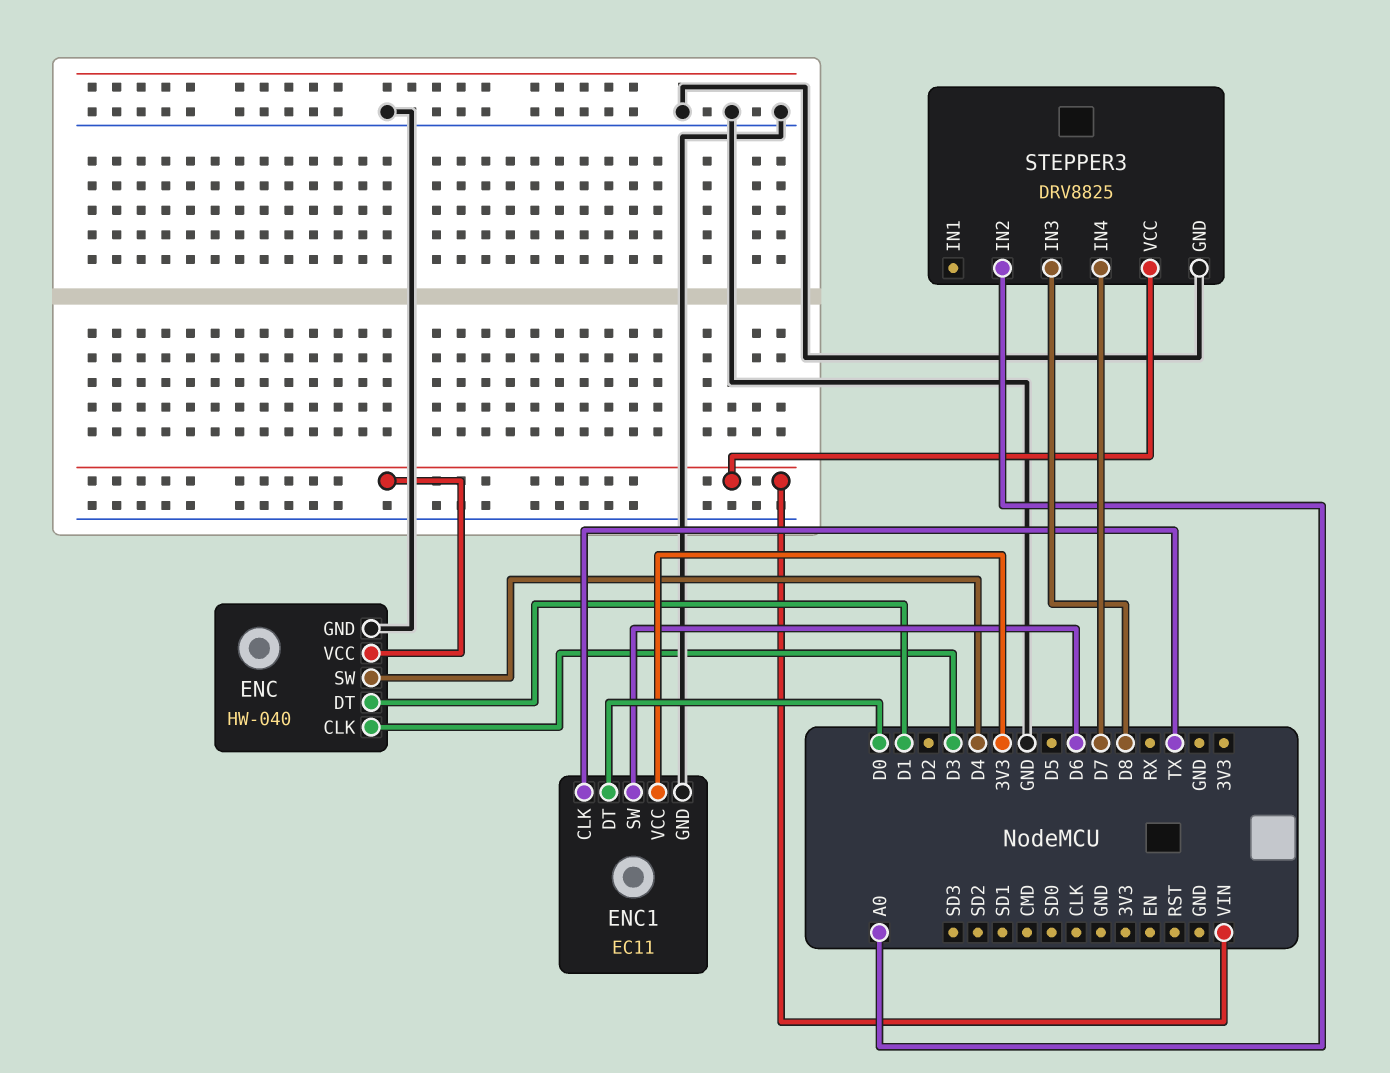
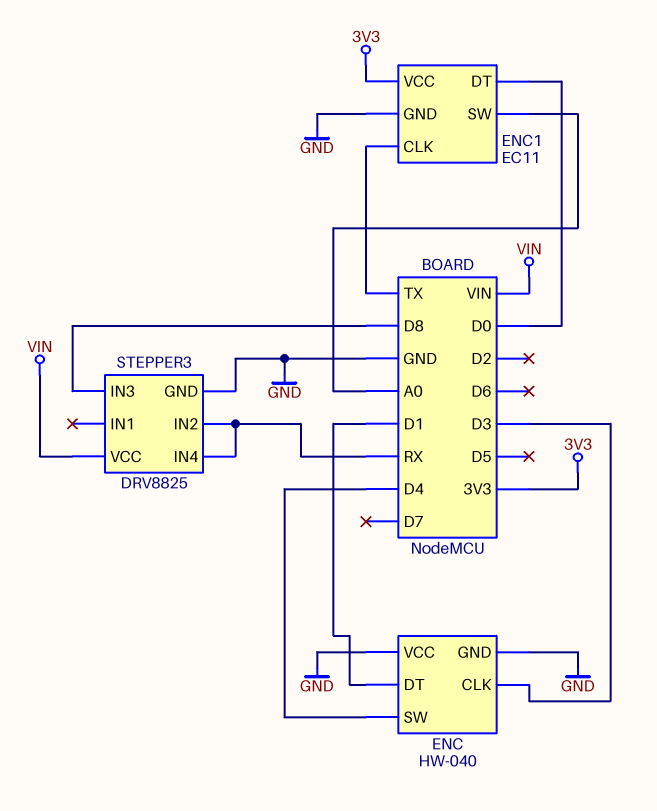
ENC pin VCC: VIN -> GND
ENC1 pin SW: D6 -> A0
STEPPER3 pin IN2: A0 -> RX
STEPPER3 pin IN4: D7 -> RX

